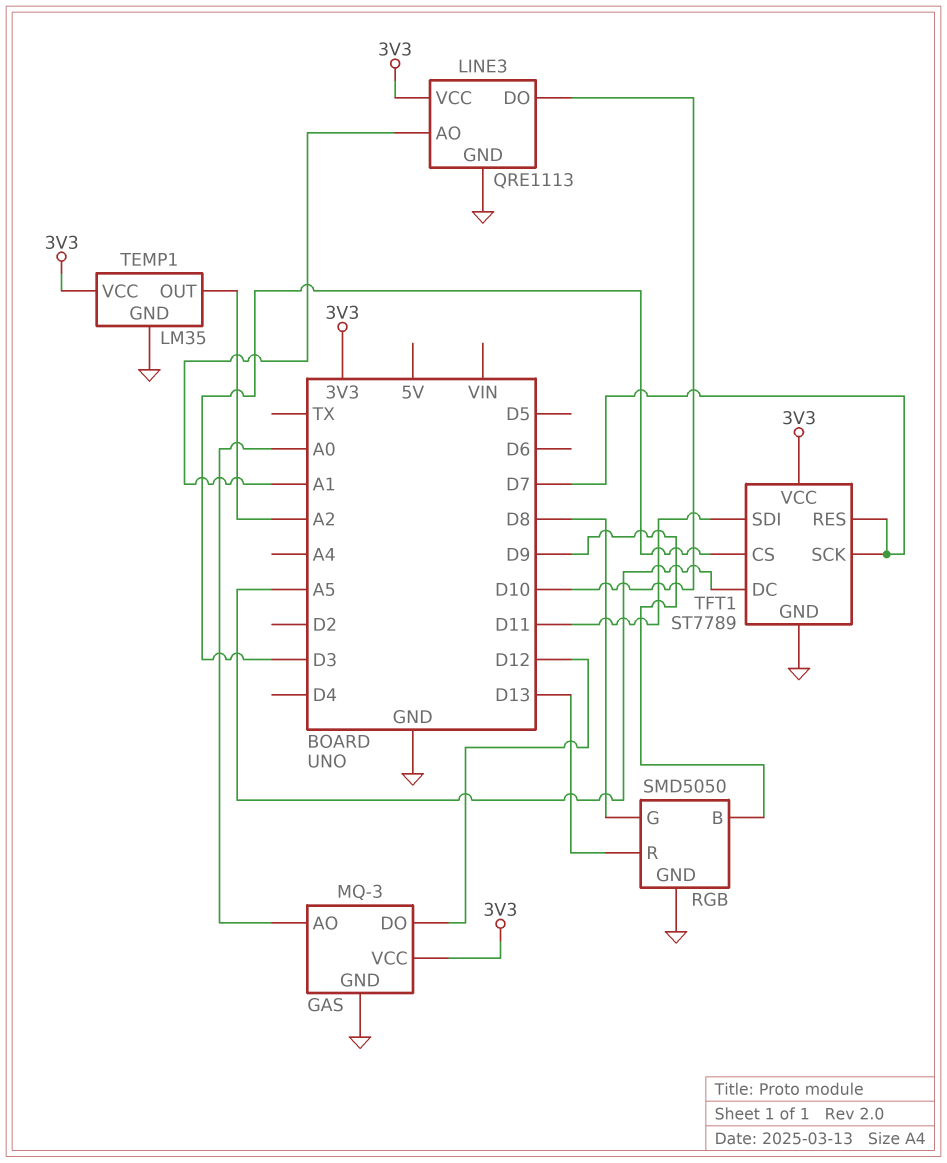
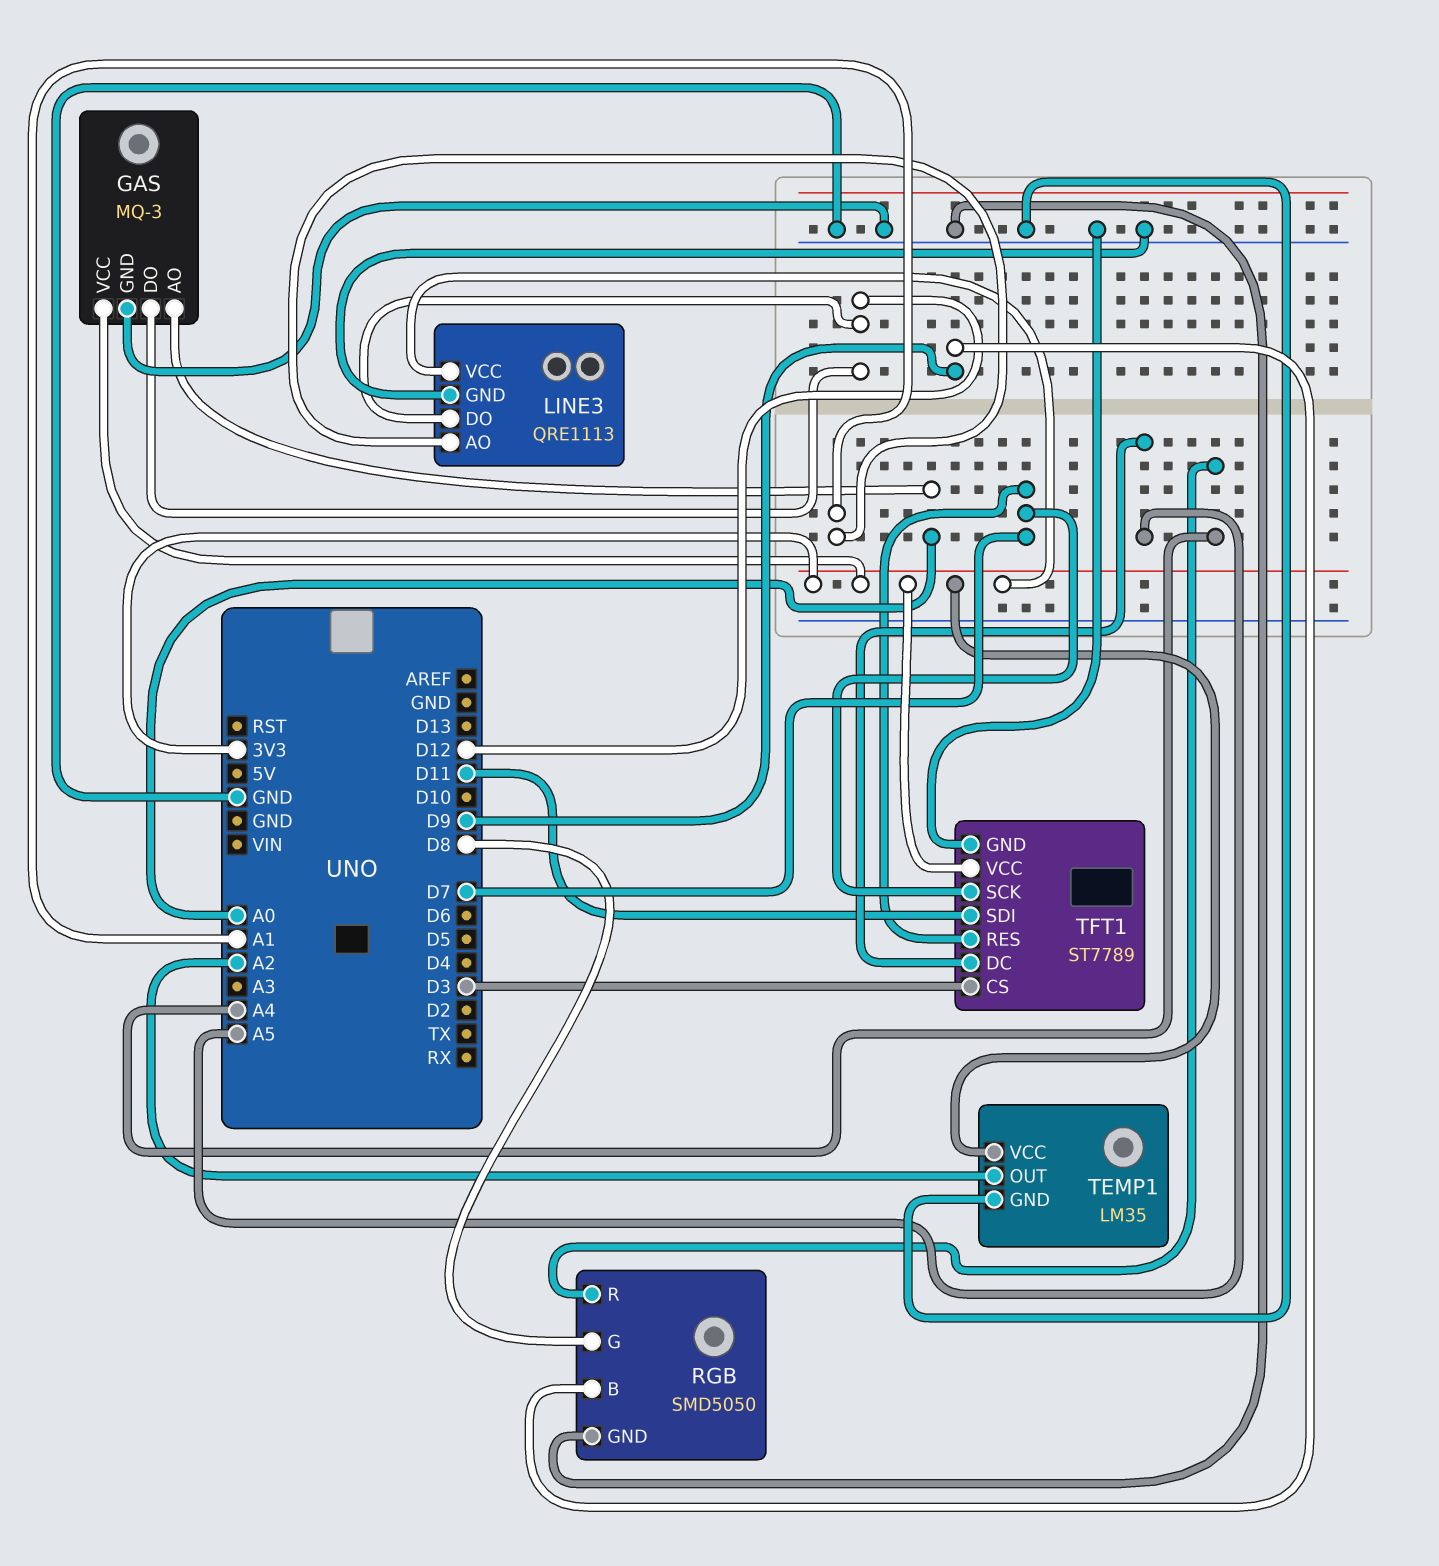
LINE3 pin DO: D10 -> D12
RGB pin R: D13 -> A4

